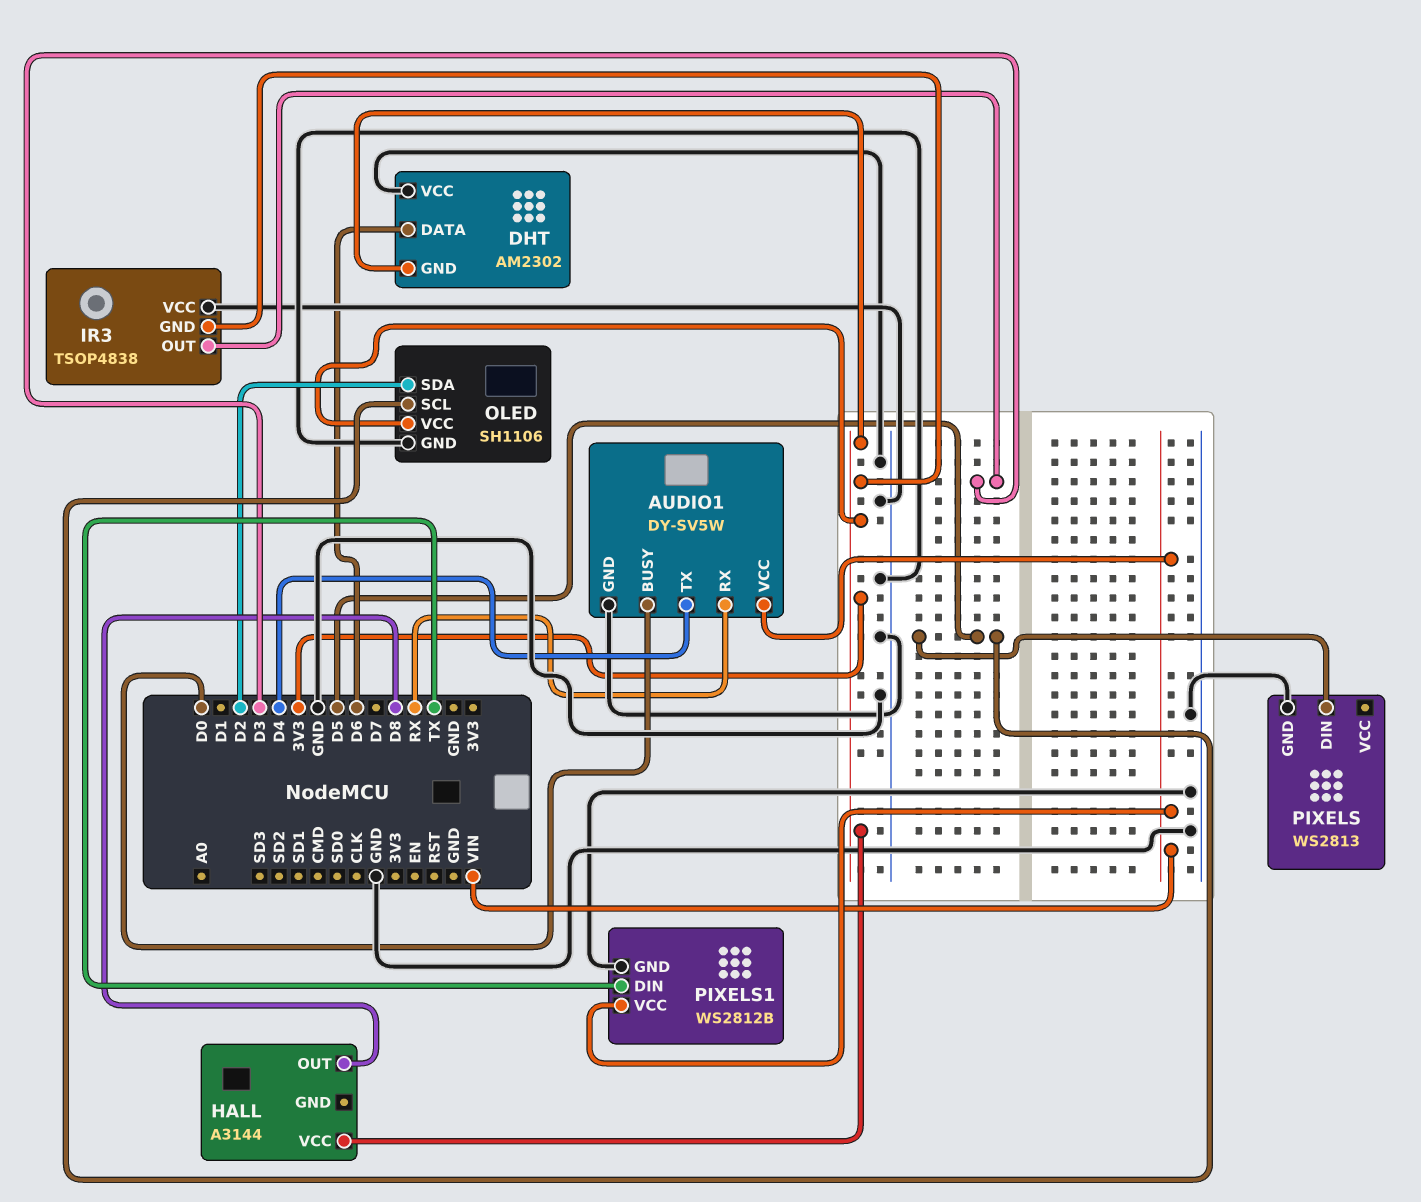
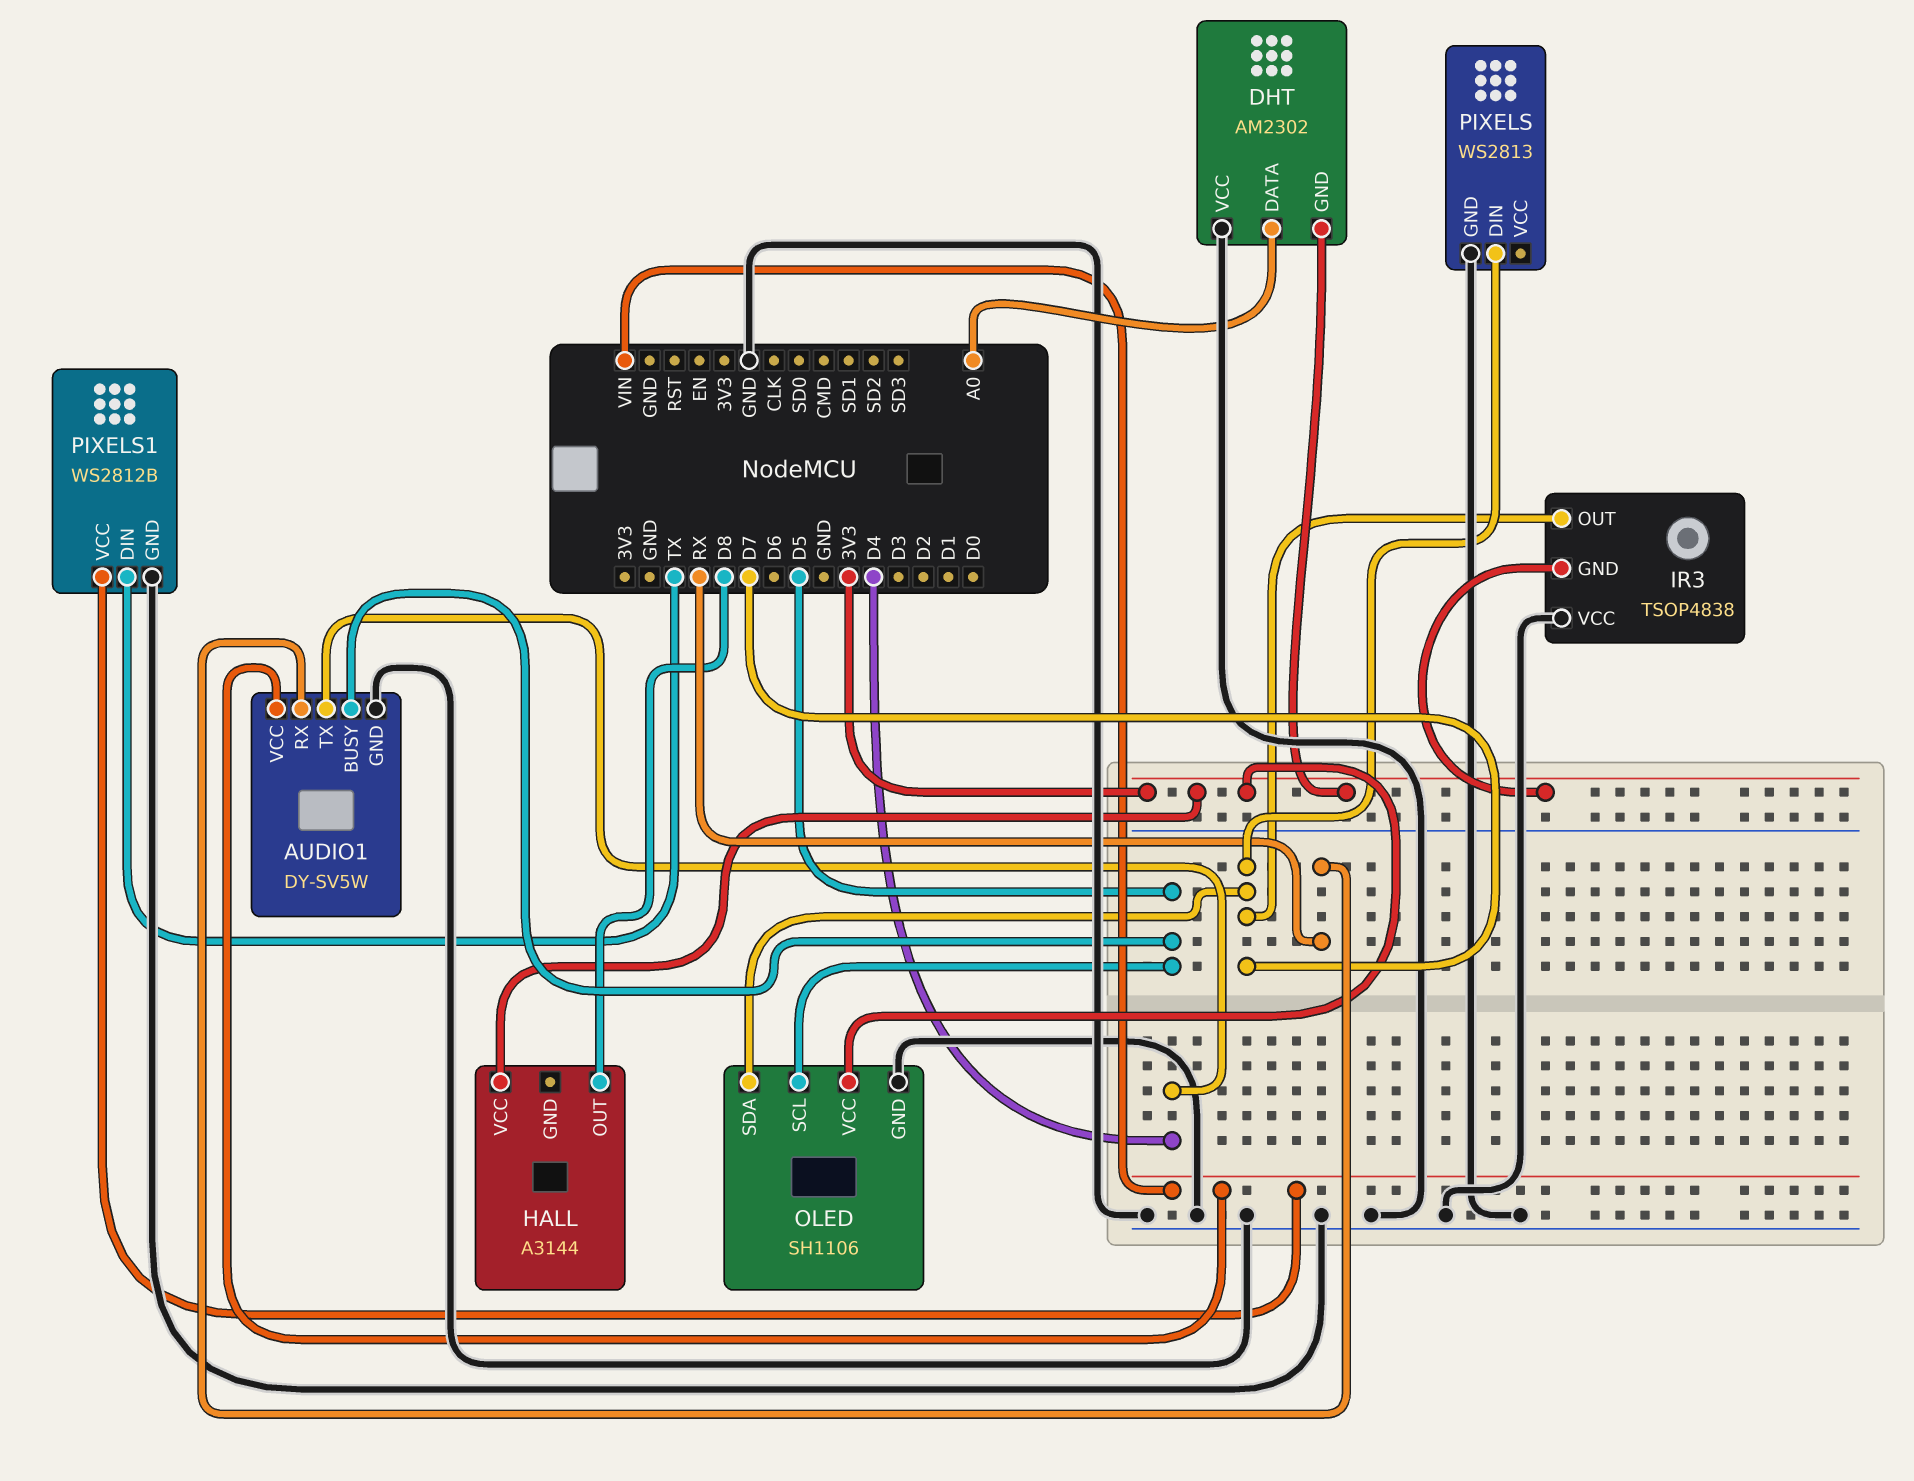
AUDIO1 pin BUSY: D0 -> D5
DHT pin DATA: D6 -> A0
IR3 pin OUT: D3 -> D7
OLED pin SDA: D2 -> D7
PIXELS pin DIN: D5 -> D7

